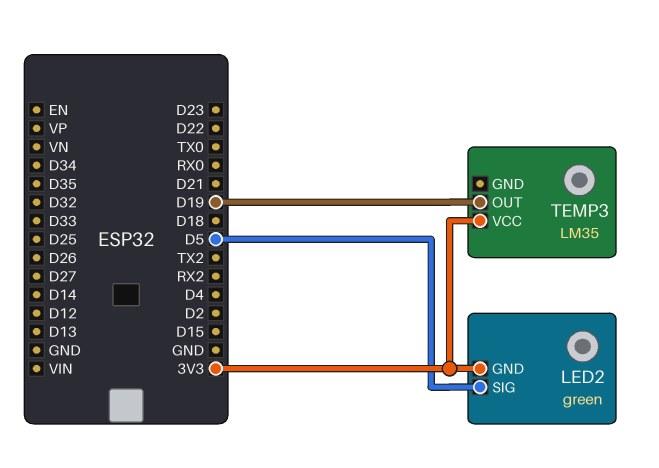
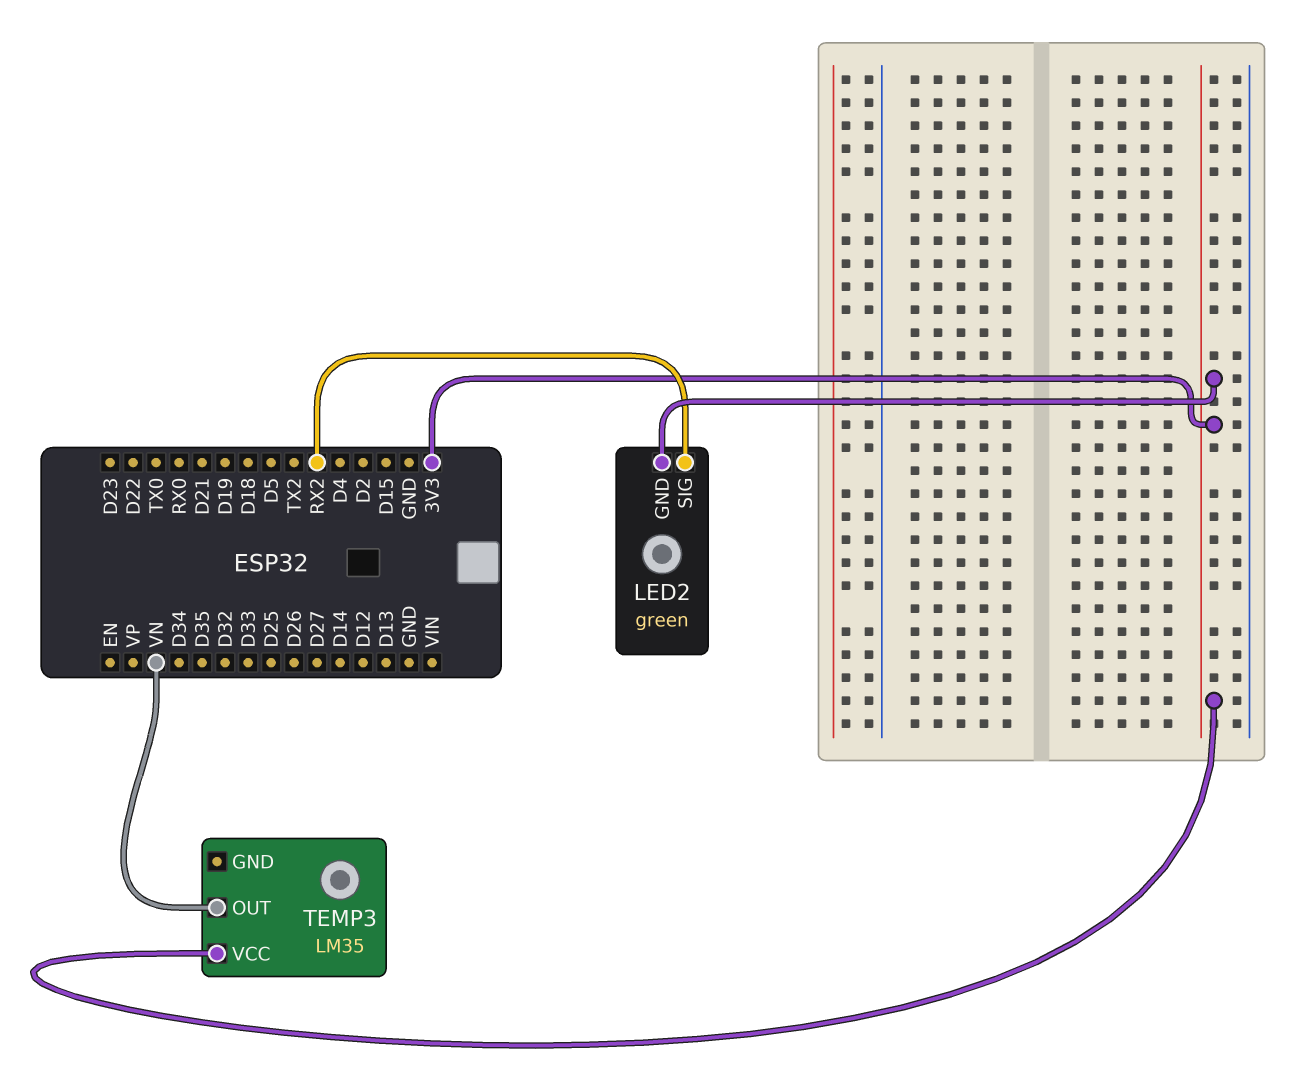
LED2 pin SIG: D5 -> RX2
TEMP3 pin OUT: D19 -> VN

